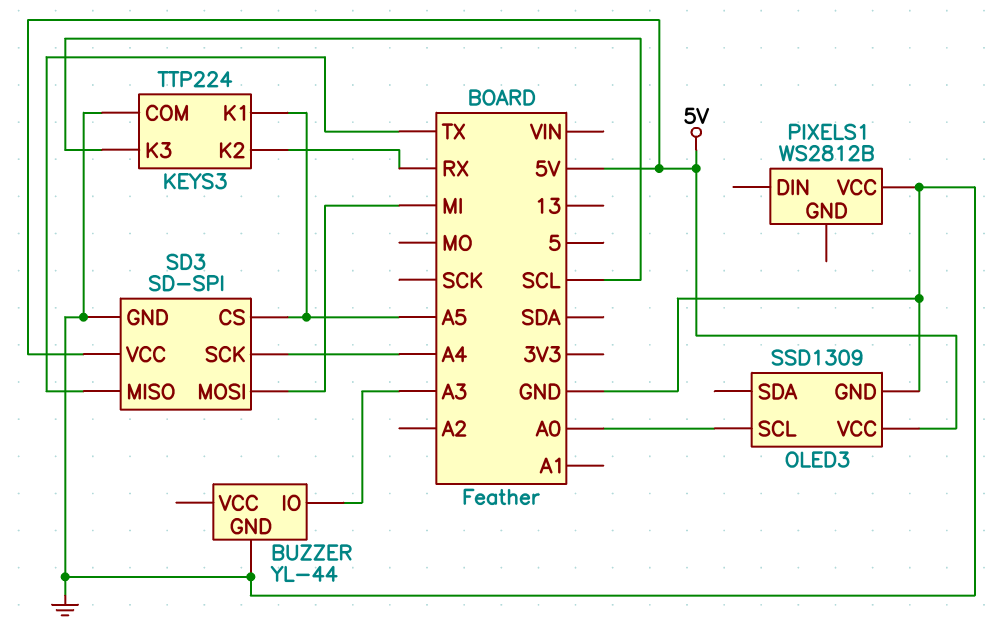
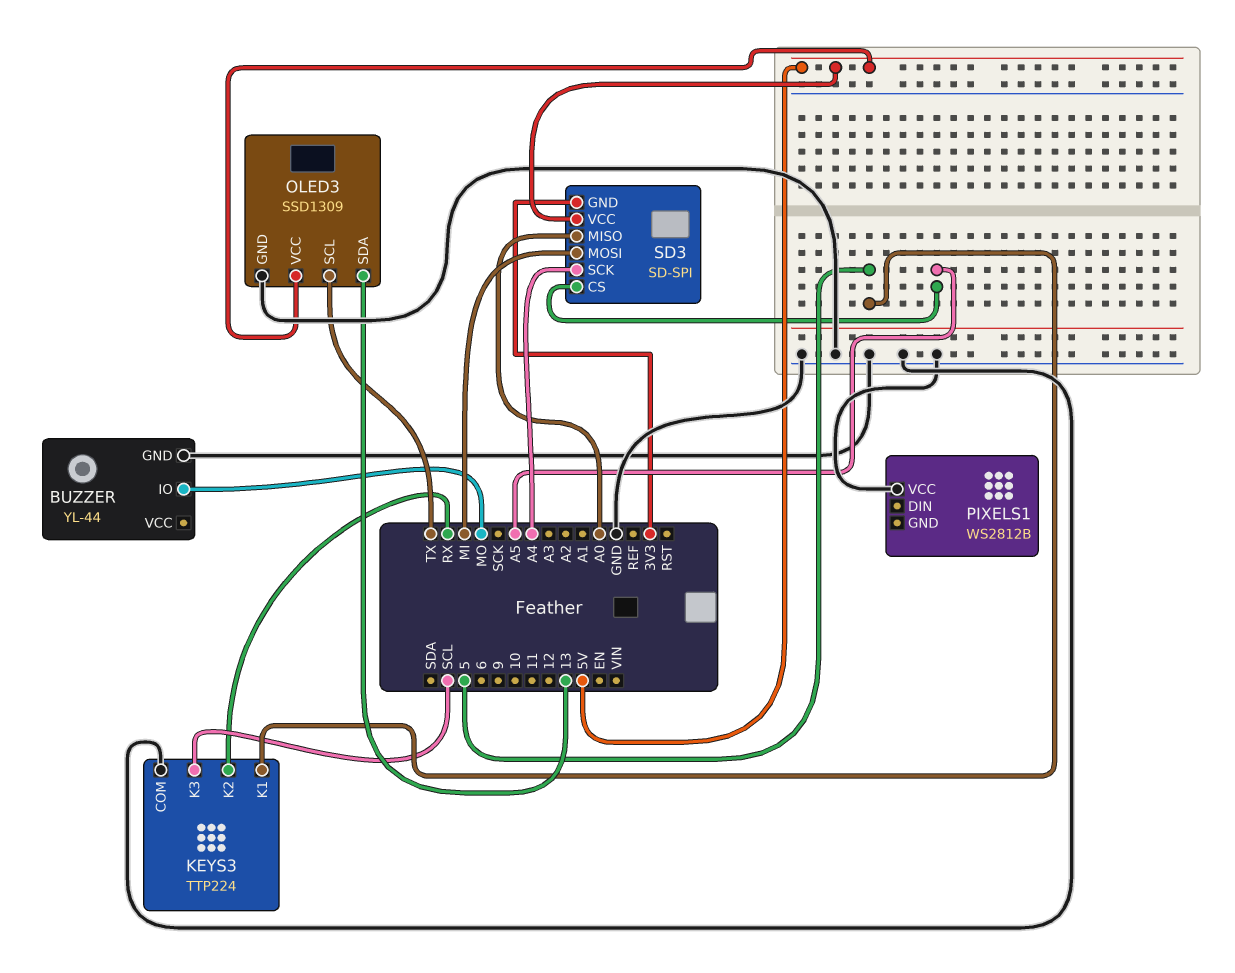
BUZZER pin IO: A3 -> MO
KEYS3 pin K1: A5 -> 5
OLED3 pin SCL: A0 -> TX
OLED3 pin SDA: none -> 13
SD3 pin GND: GND -> 3V3
SD3 pin MISO: TX -> A0

